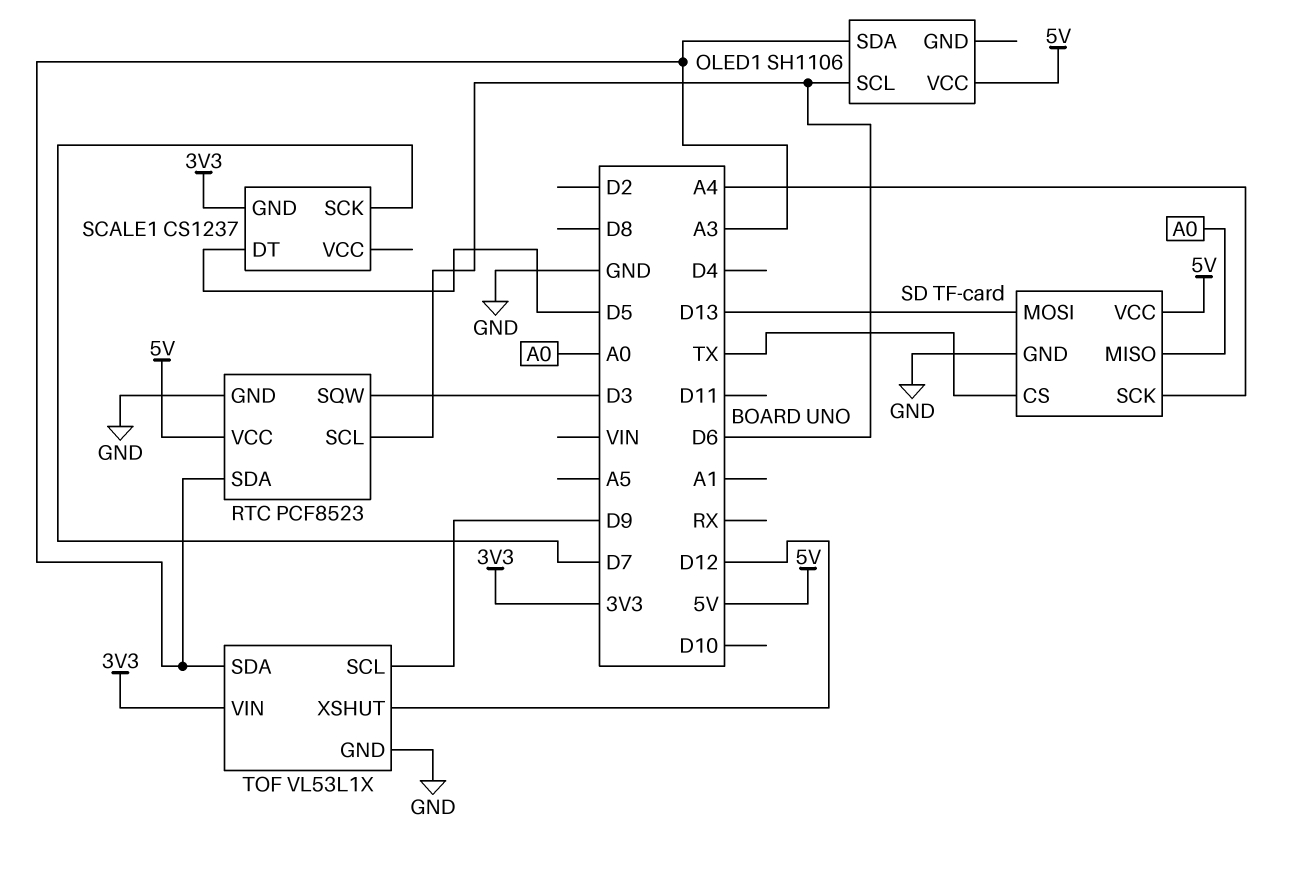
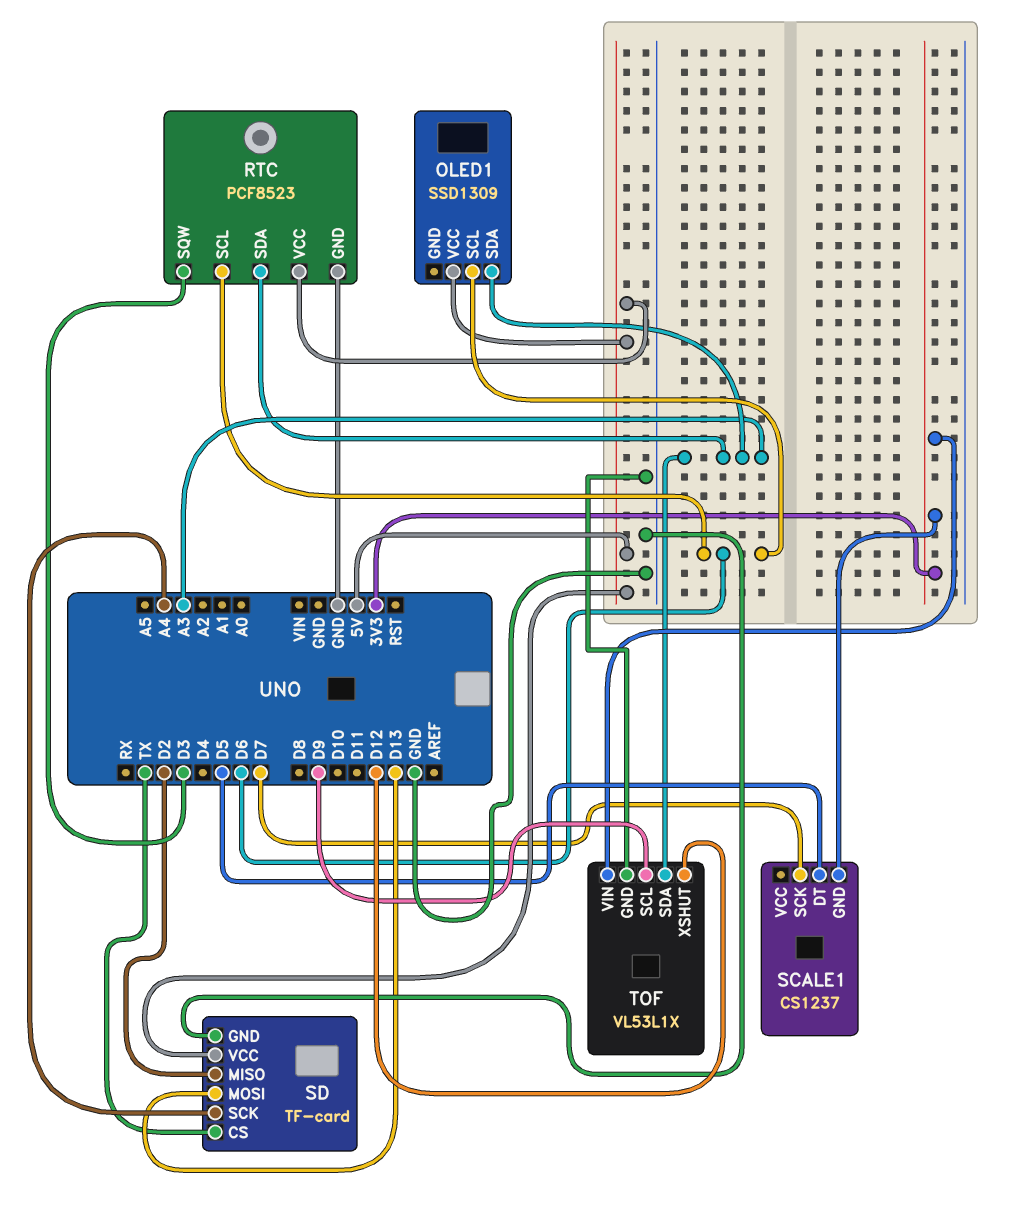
OLED1: SH1106 -> SSD1309
SD pin MISO: A0 -> D2

